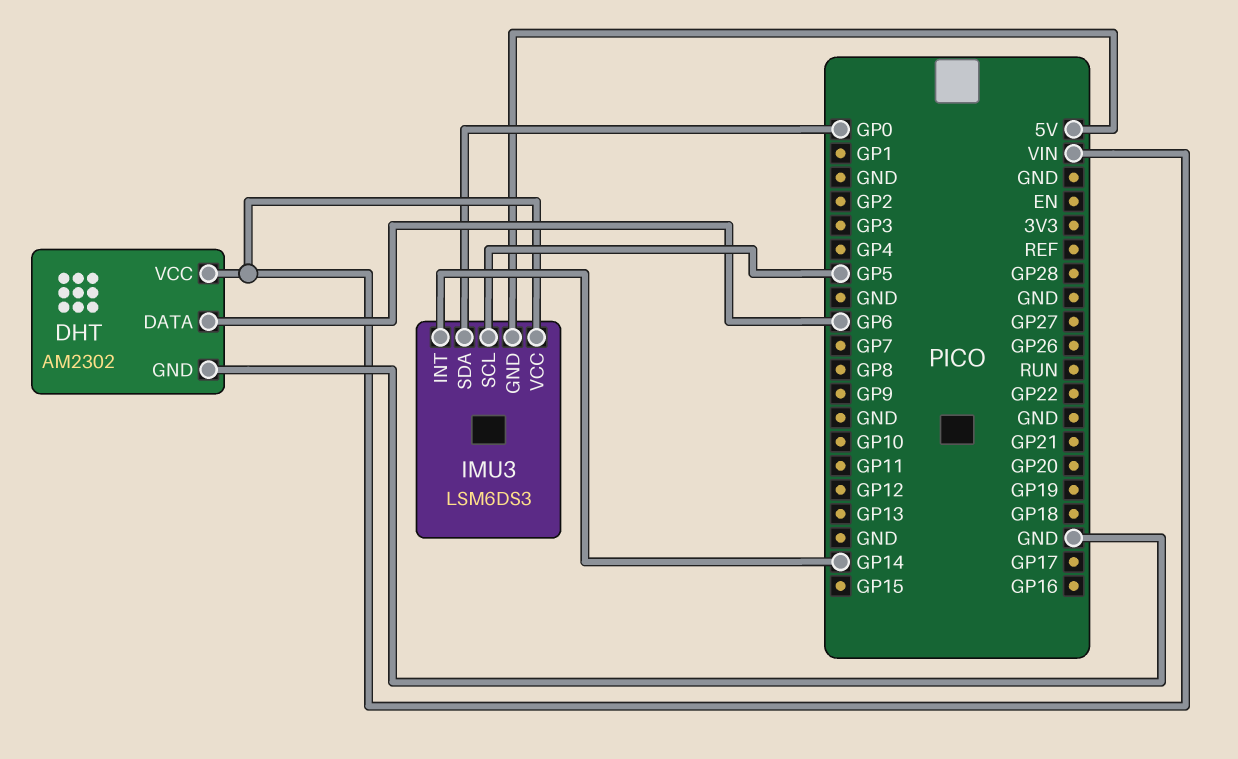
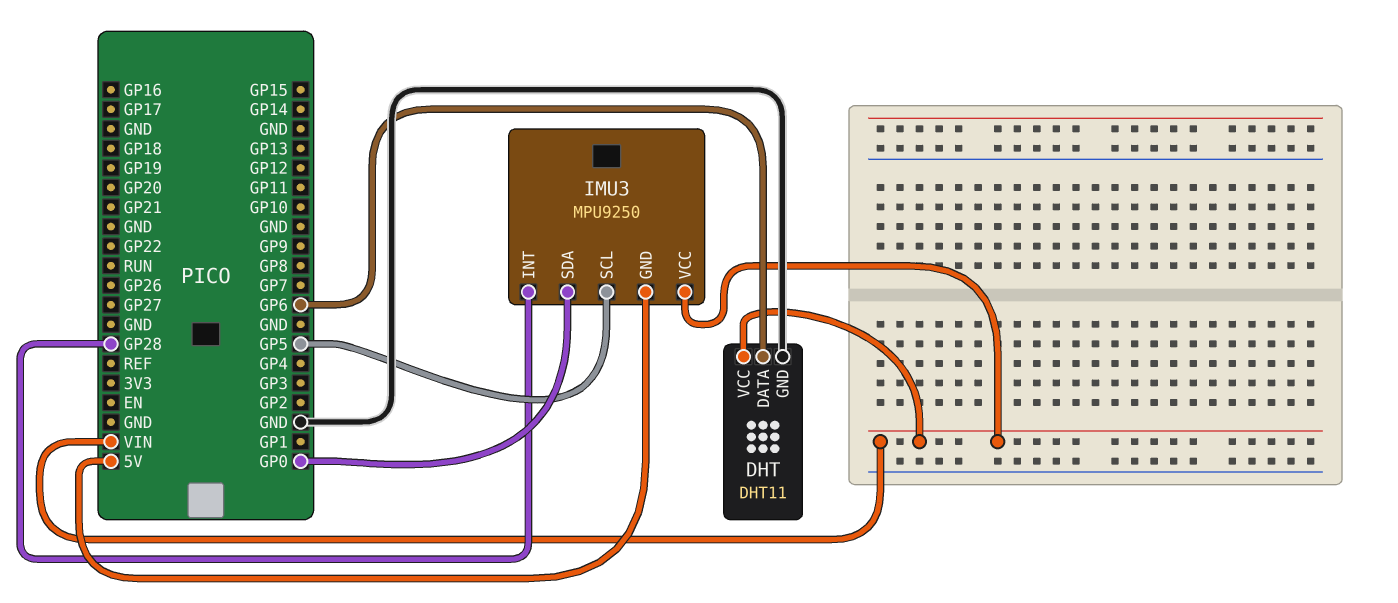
DHT: AM2302 -> DHT11
IMU3: LSM6DS3 -> MPU9250
IMU3 pin INT: GP14 -> GP28

